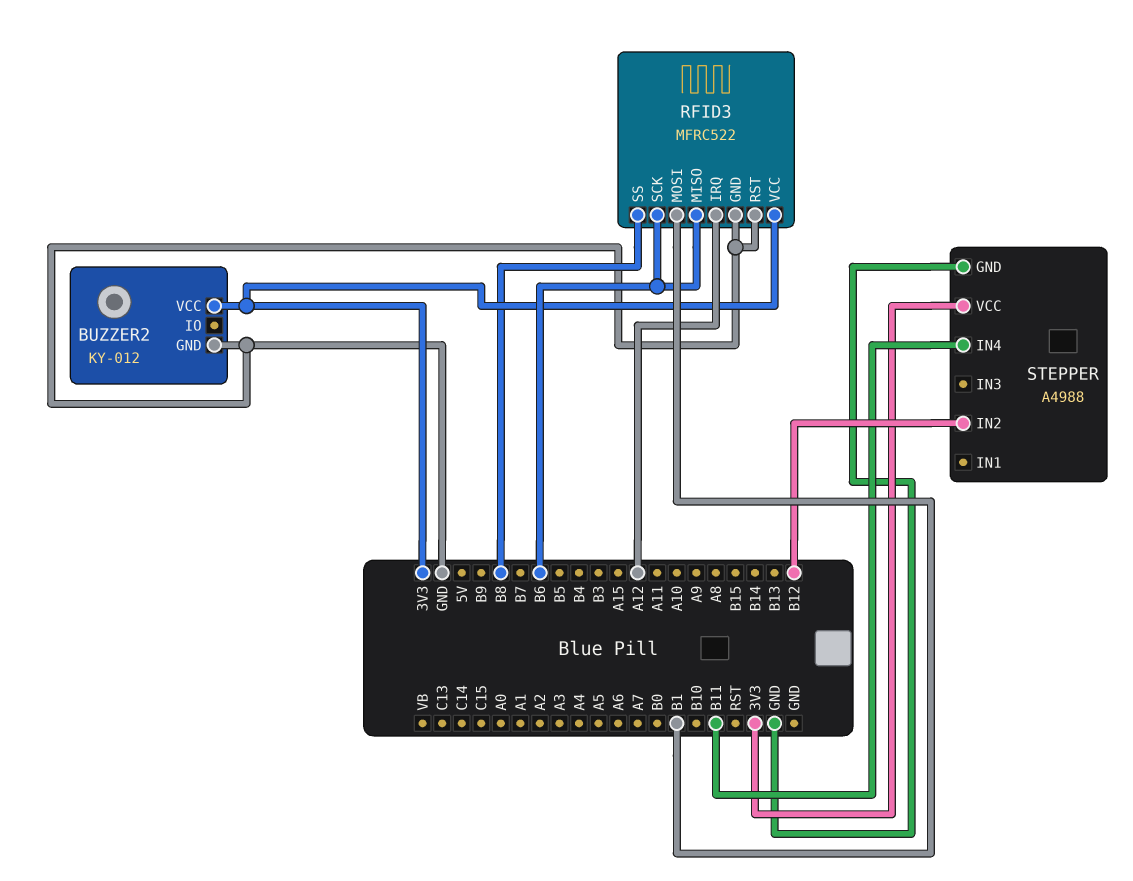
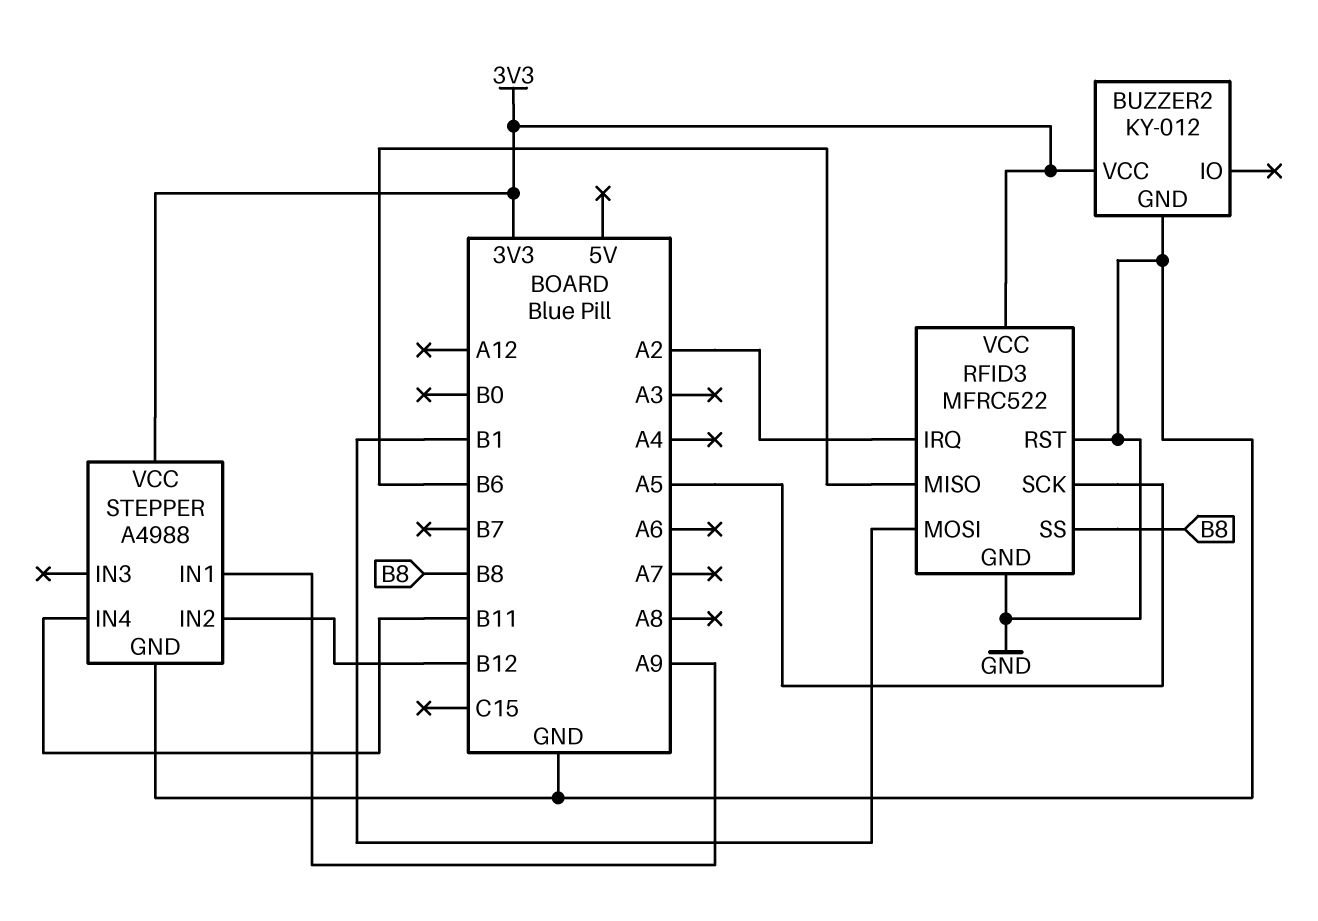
RFID3 pin IRQ: A12 -> A2
RFID3 pin SCK: B6 -> A5
STEPPER pin IN1: none -> A9

